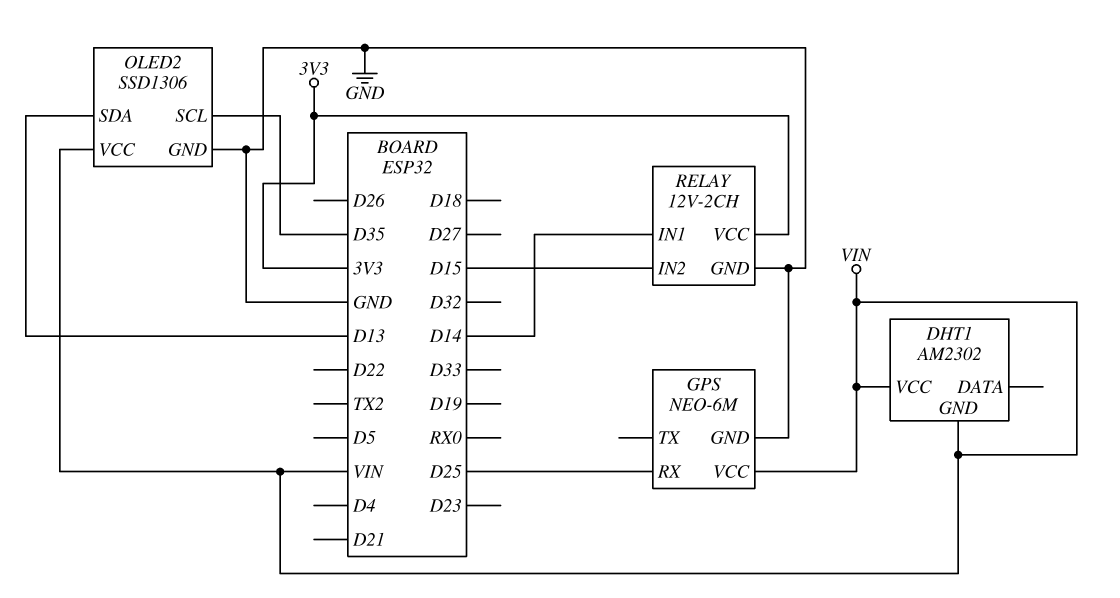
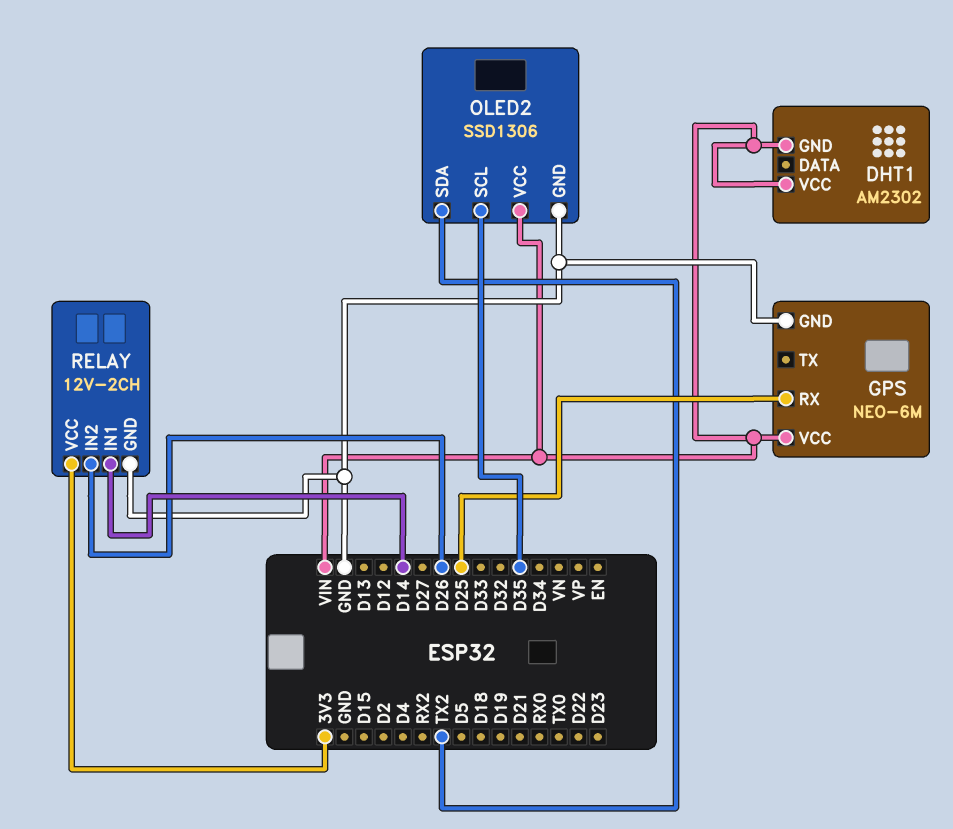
OLED2 pin SDA: D13 -> TX2
RELAY pin IN2: D15 -> D26

